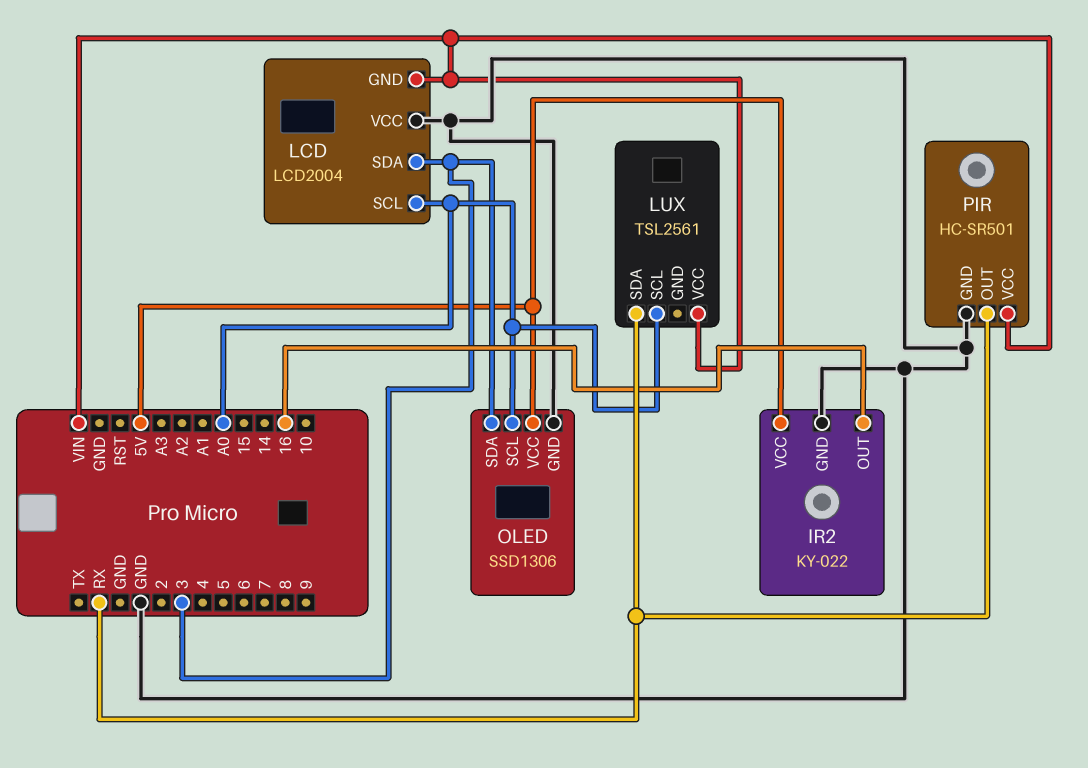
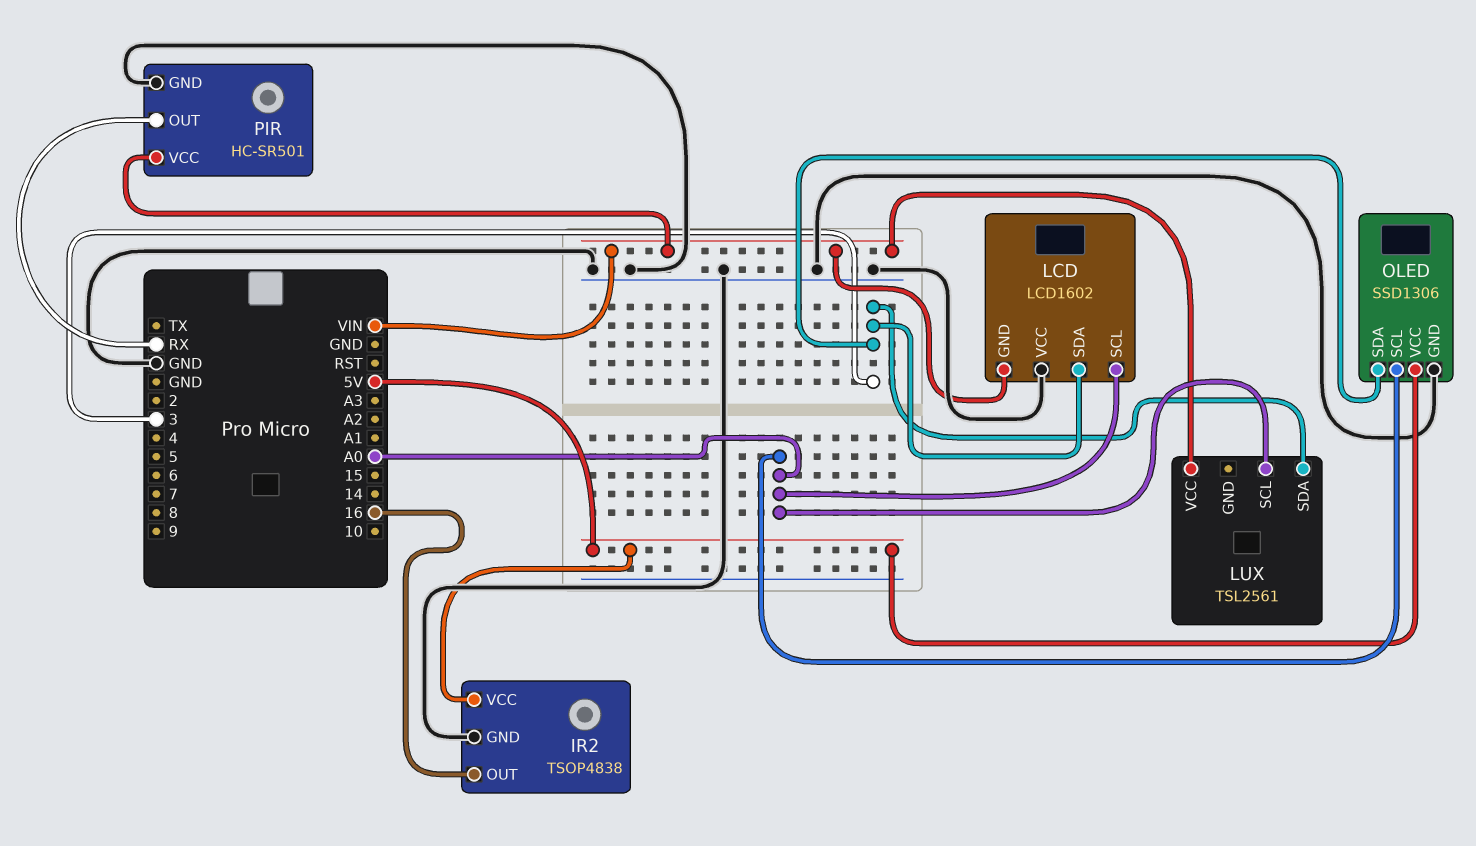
IR2: KY-022 -> TSOP4838
LCD: LCD2004 -> LCD1602
LUX pin SDA: RX -> 3

